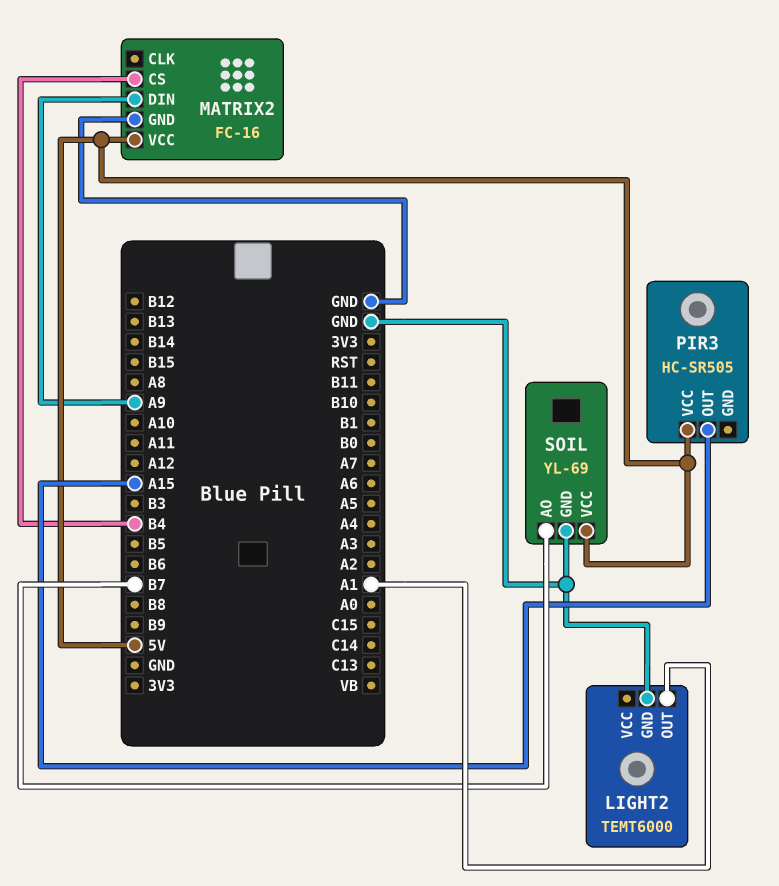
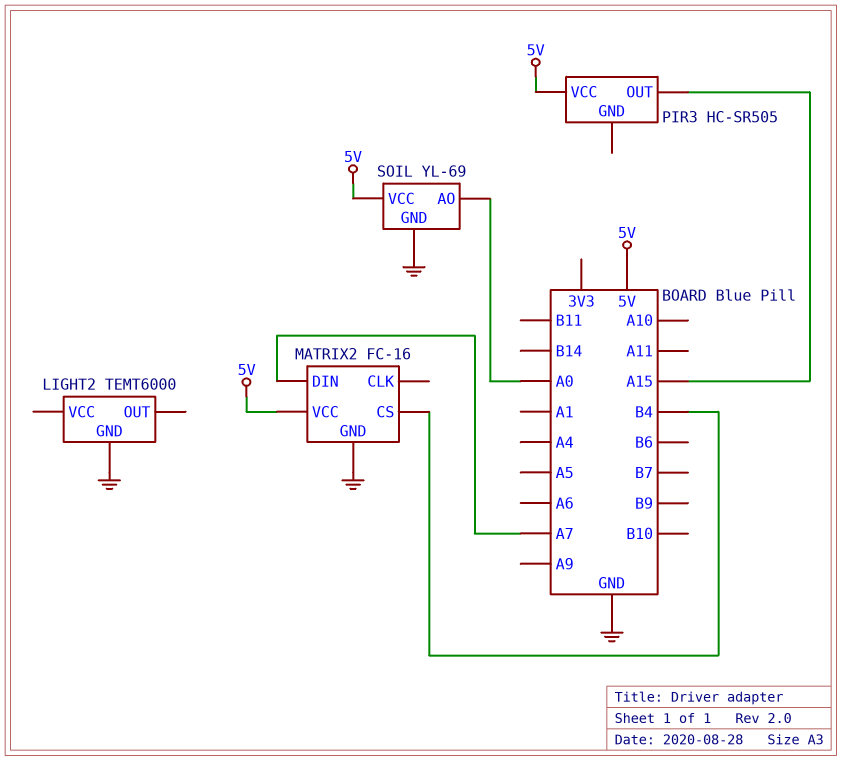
LIGHT2 pin OUT: A1 -> none
MATRIX2 pin DIN: A9 -> A7
SOIL pin AO: B7 -> A0

